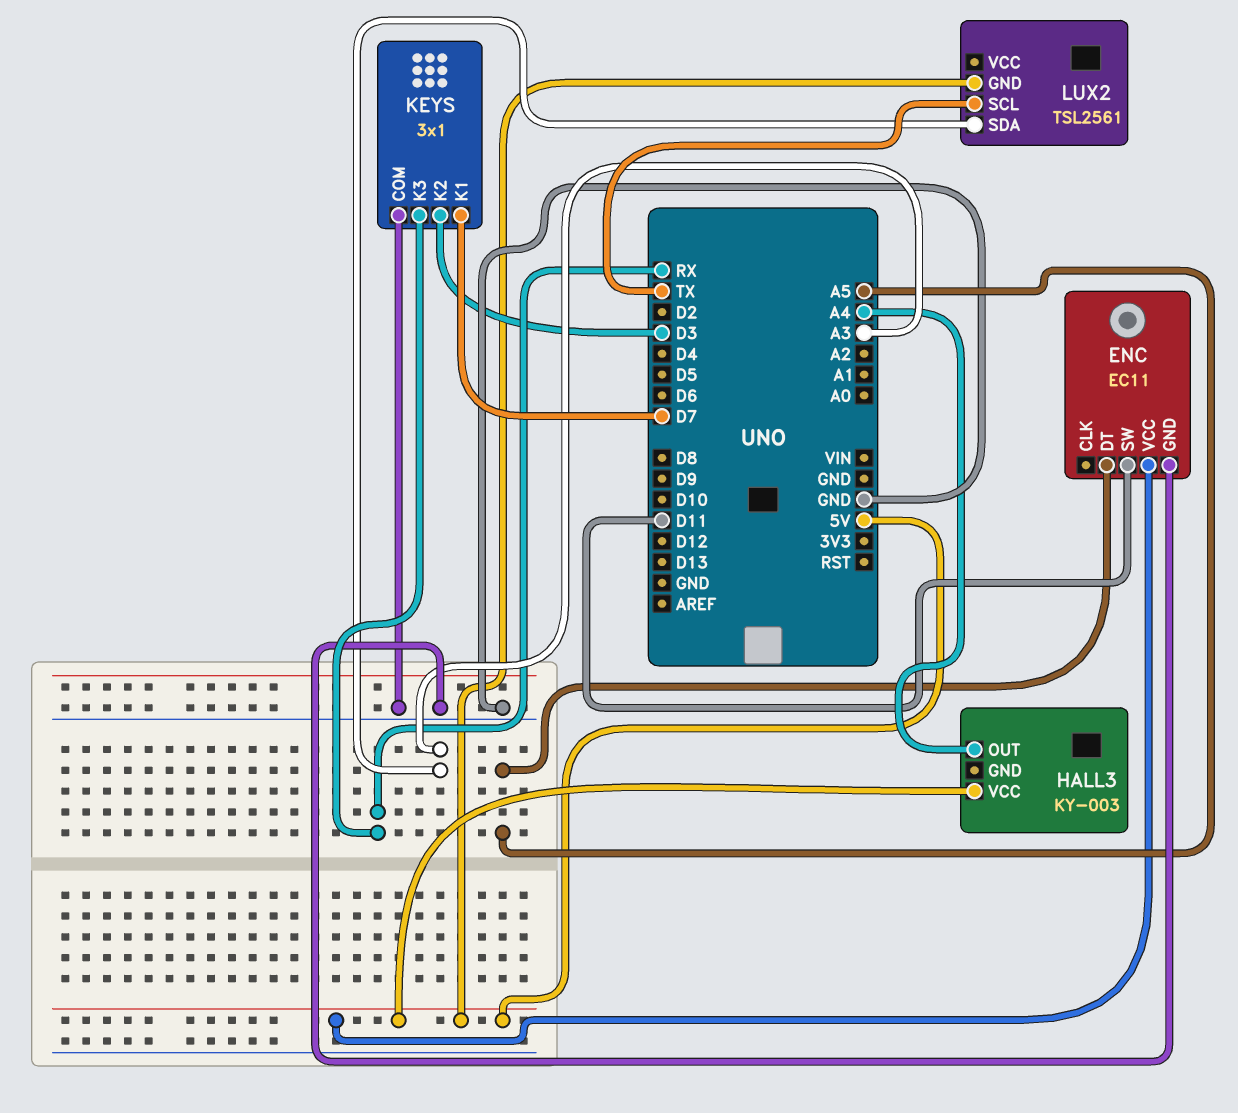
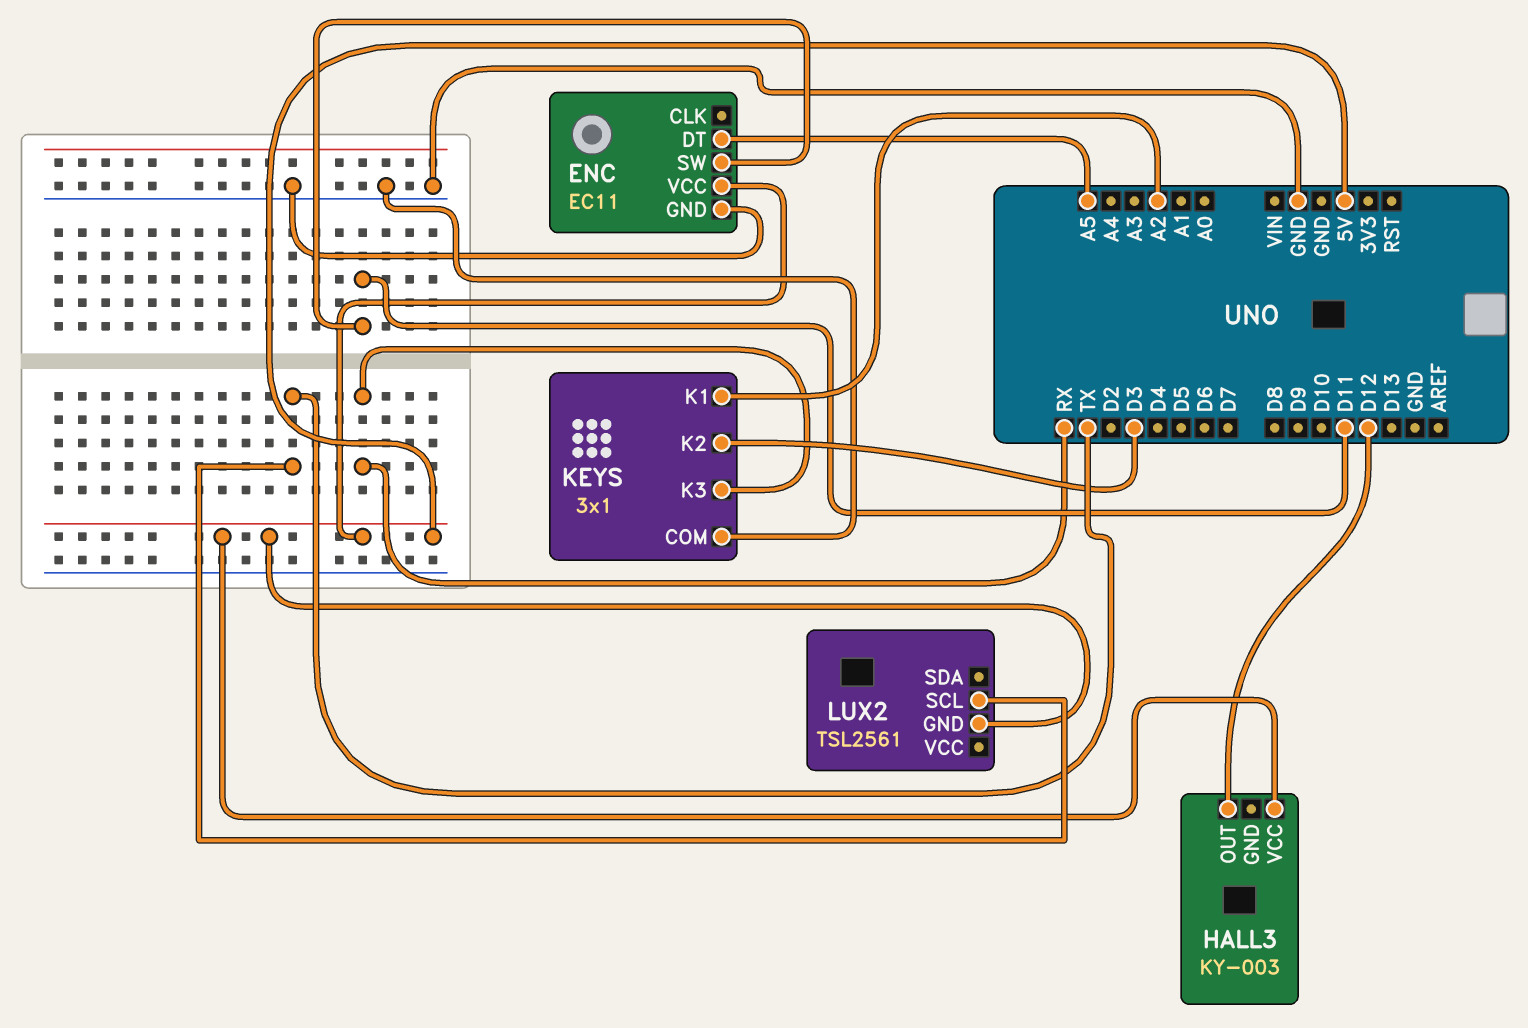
HALL3 pin OUT: A4 -> D12
KEYS pin K1: D7 -> A2
LUX2 pin SDA: A3 -> none

